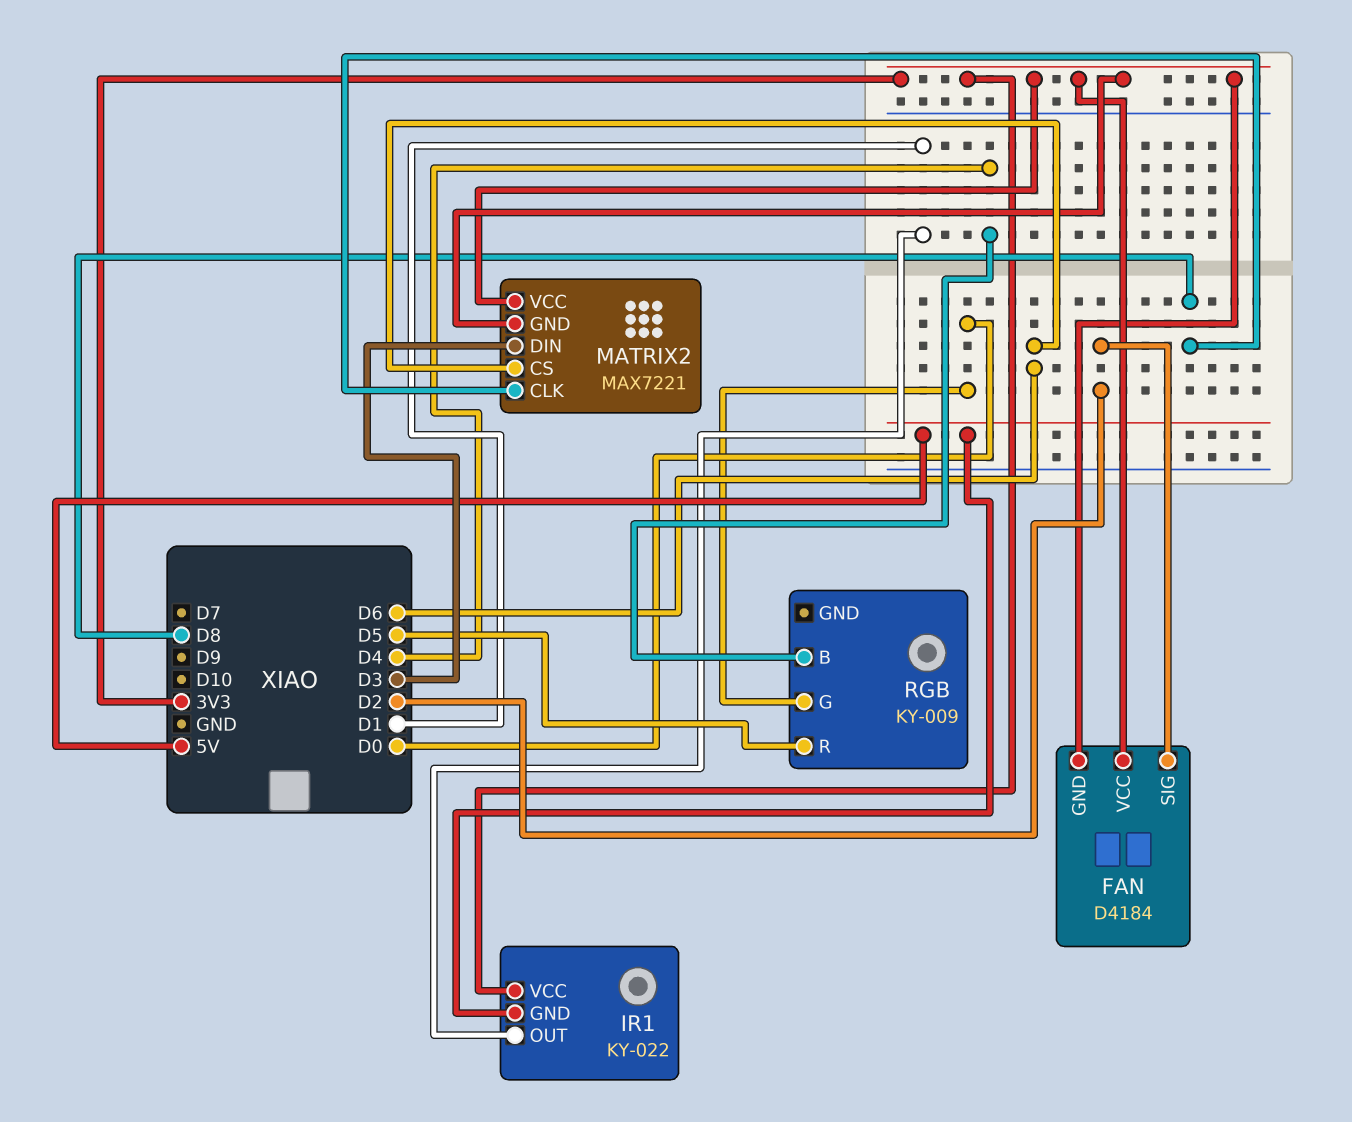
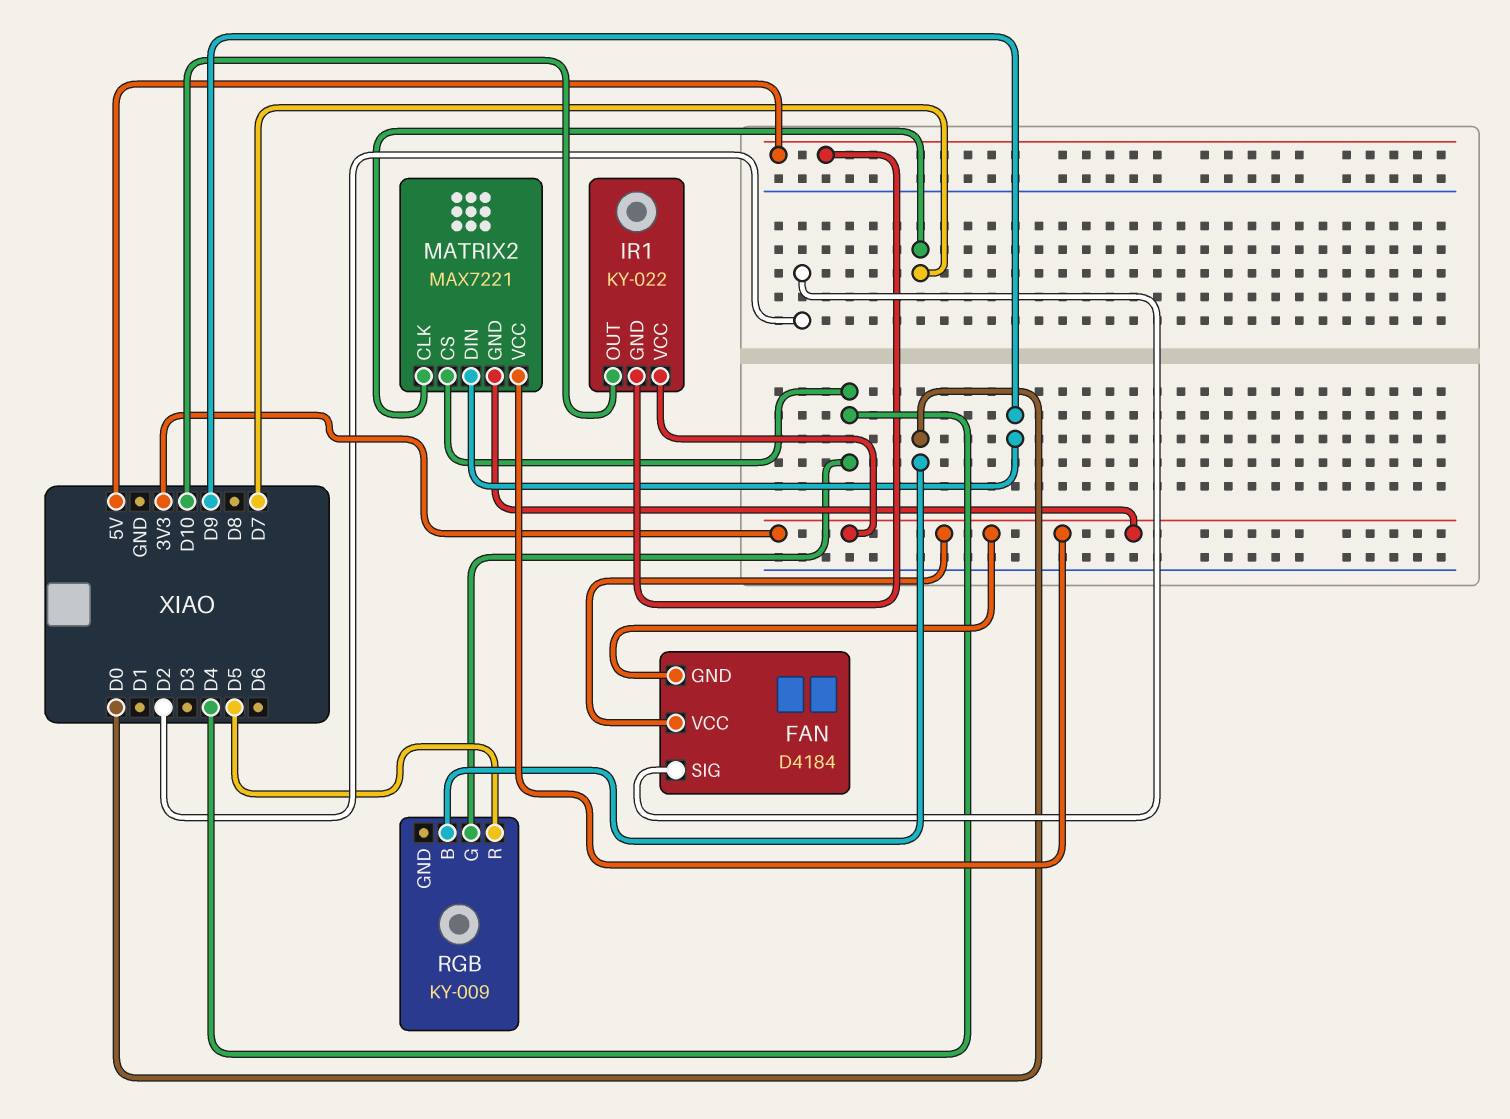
IR1 pin OUT: D1 -> D10
MATRIX2 pin CLK: D8 -> D7
MATRIX2 pin CS: D6 -> D4
MATRIX2 pin DIN: D3 -> D9
RGB pin B: D4 -> D0
RGB pin G: D0 -> D4

